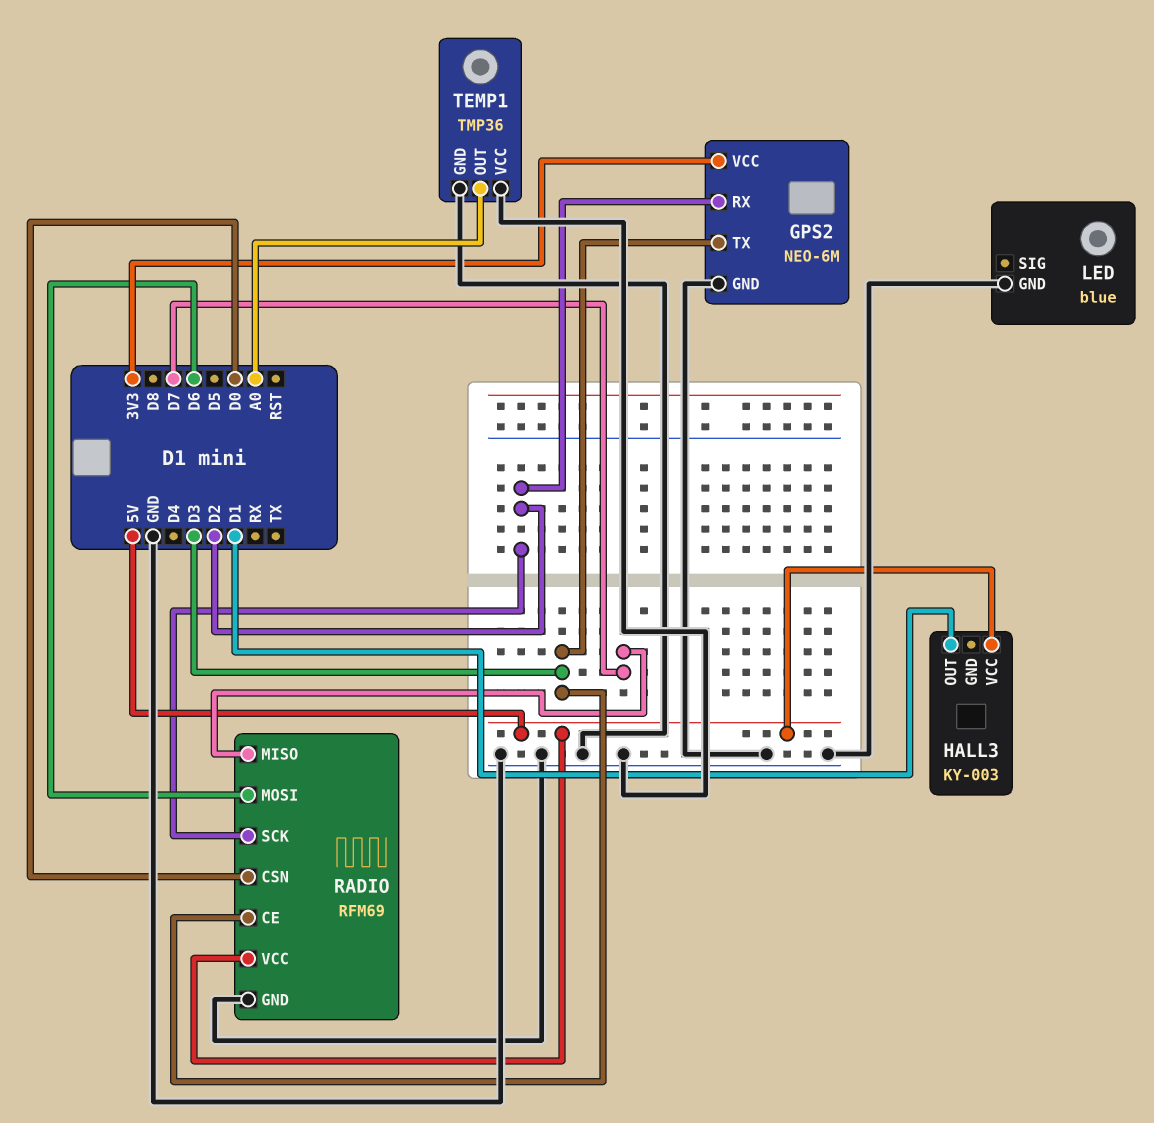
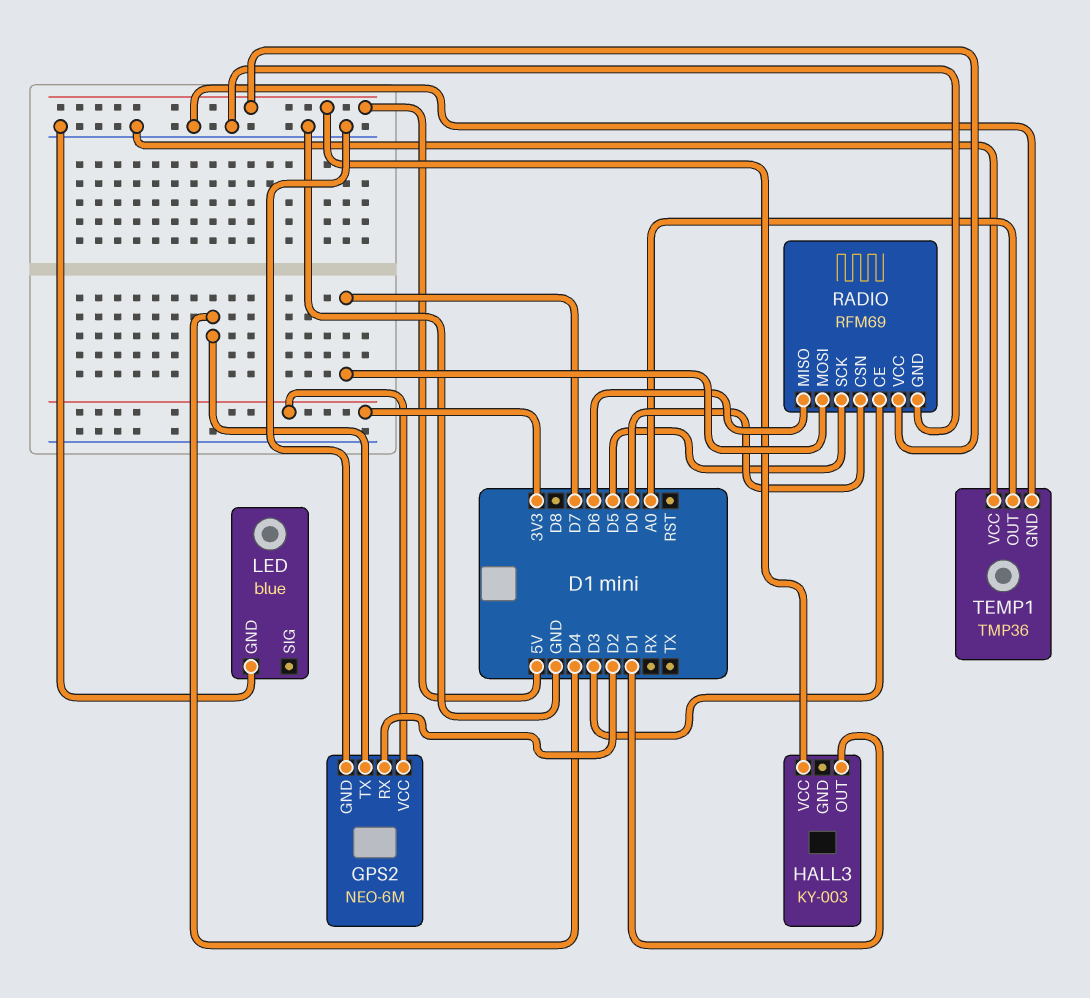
GPS2 pin TX: D3 -> D4
RADIO pin MISO: D7 -> D6
RADIO pin MOSI: D6 -> D7
RADIO pin SCK: D2 -> D5

